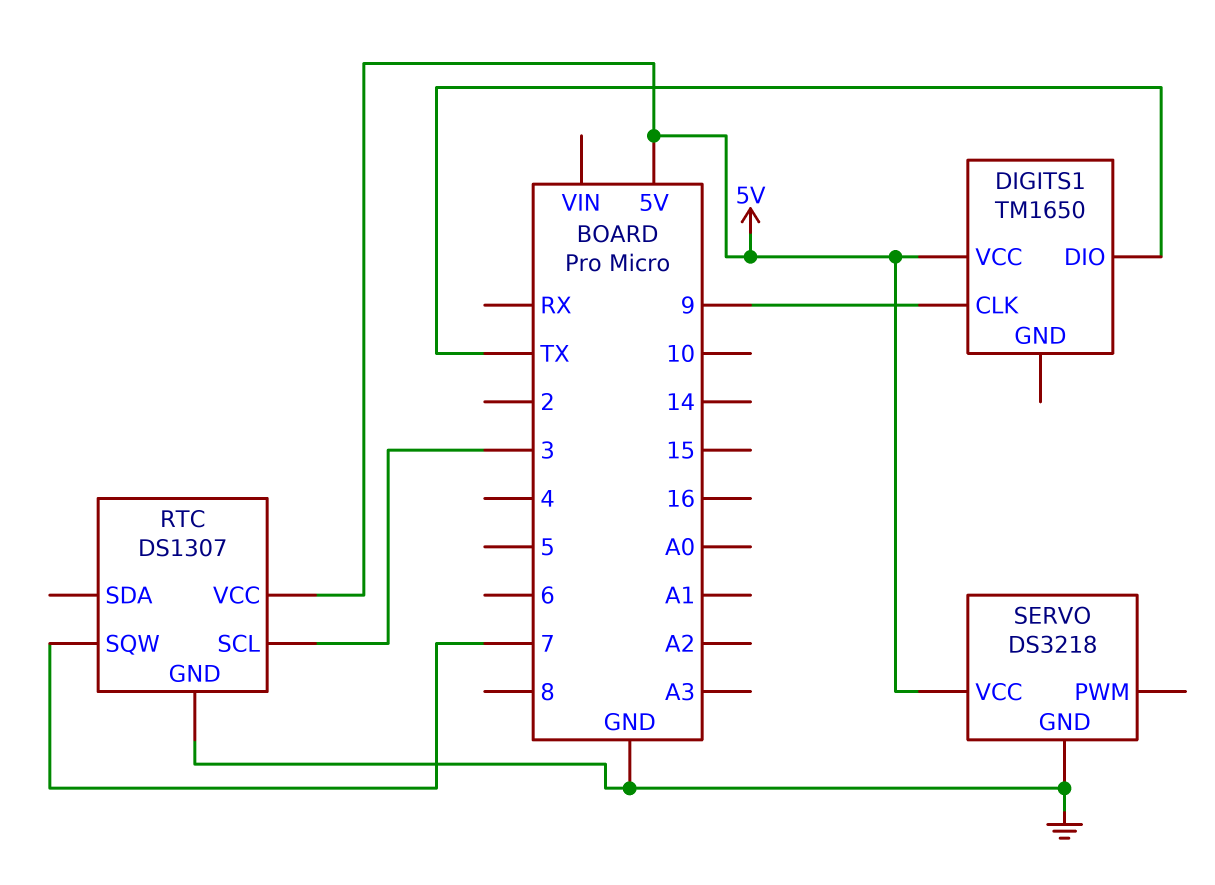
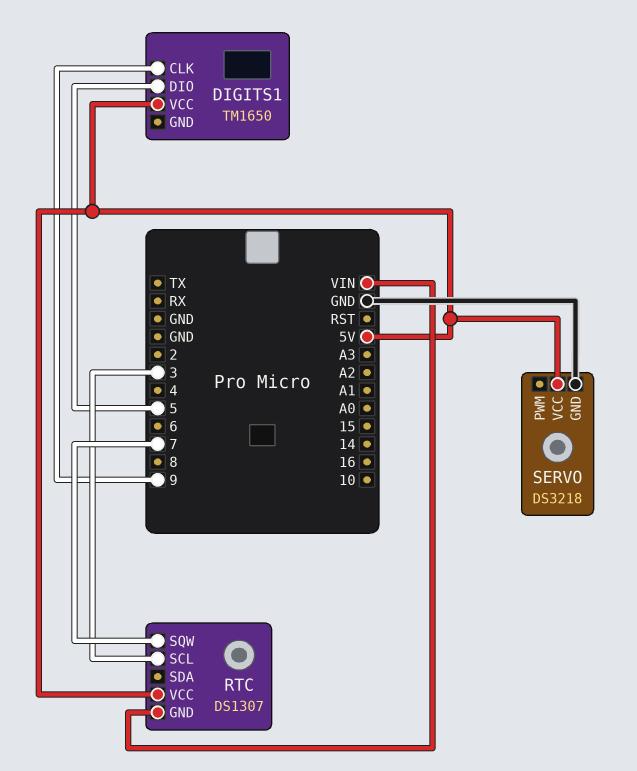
DIGITS1 pin DIO: TX -> 5
RTC pin GND: GND -> VIN

